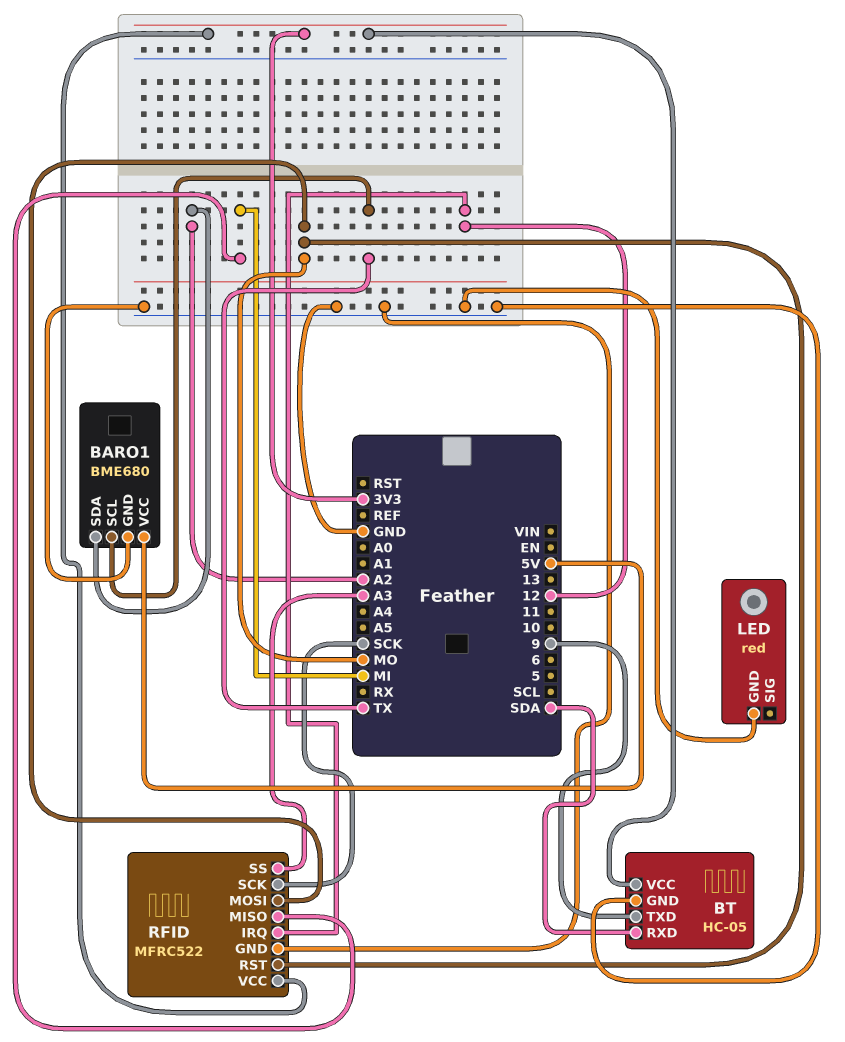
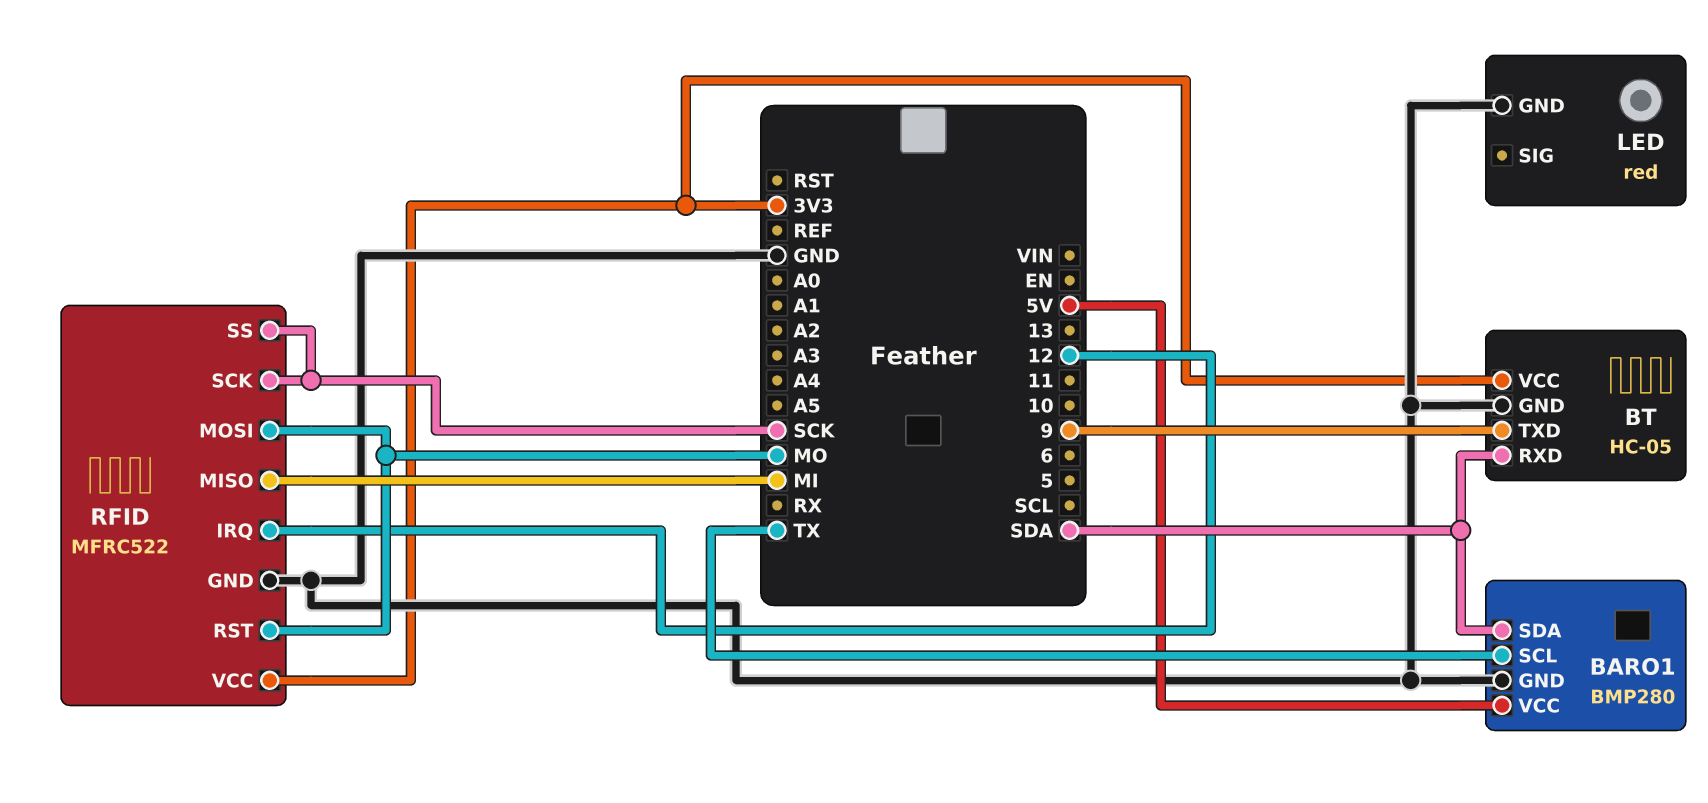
BARO1: BME680 -> BMP280
BARO1 pin SDA: A2 -> SDA
RFID pin SS: A3 -> SCK

